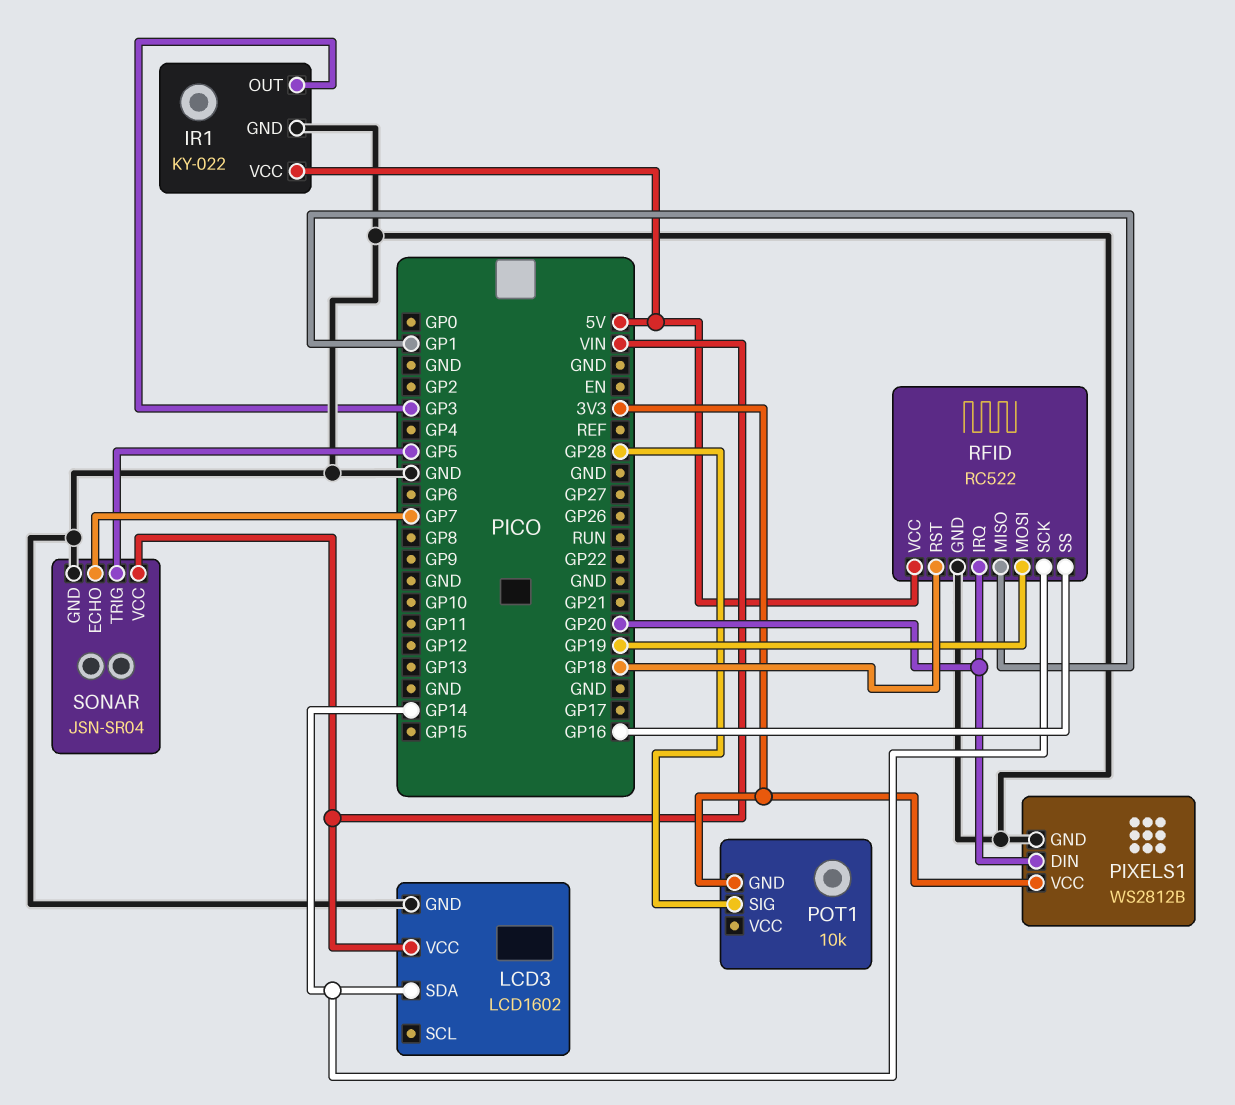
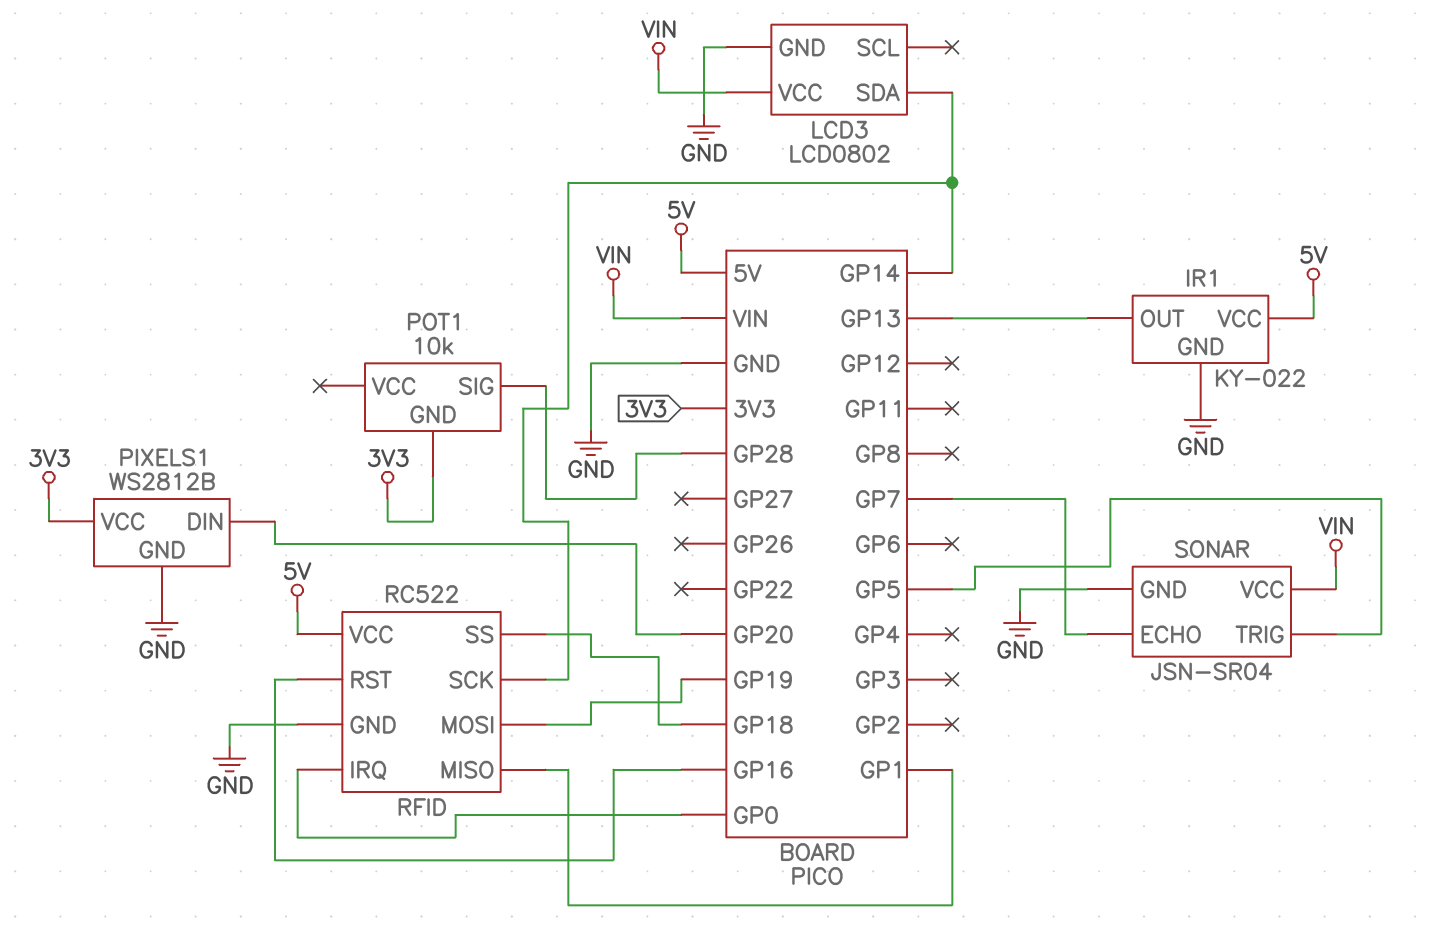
IR1 pin OUT: GP3 -> GP13
LCD3: LCD1602 -> LCD0802
RFID pin IRQ: GP20 -> GP0
RFID pin RST: GP18 -> GP16
RFID pin SS: GP16 -> GP18

